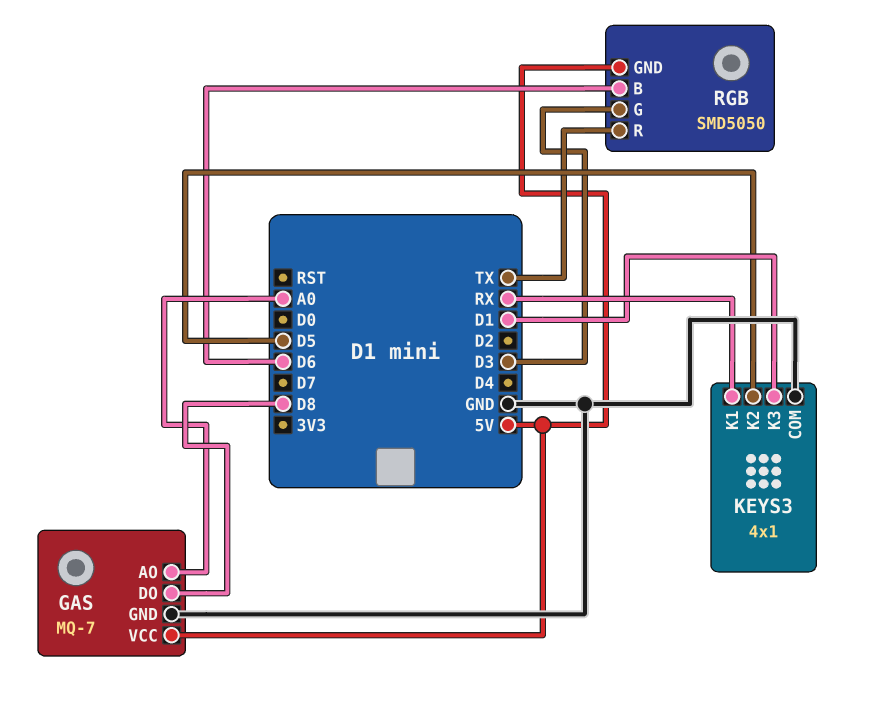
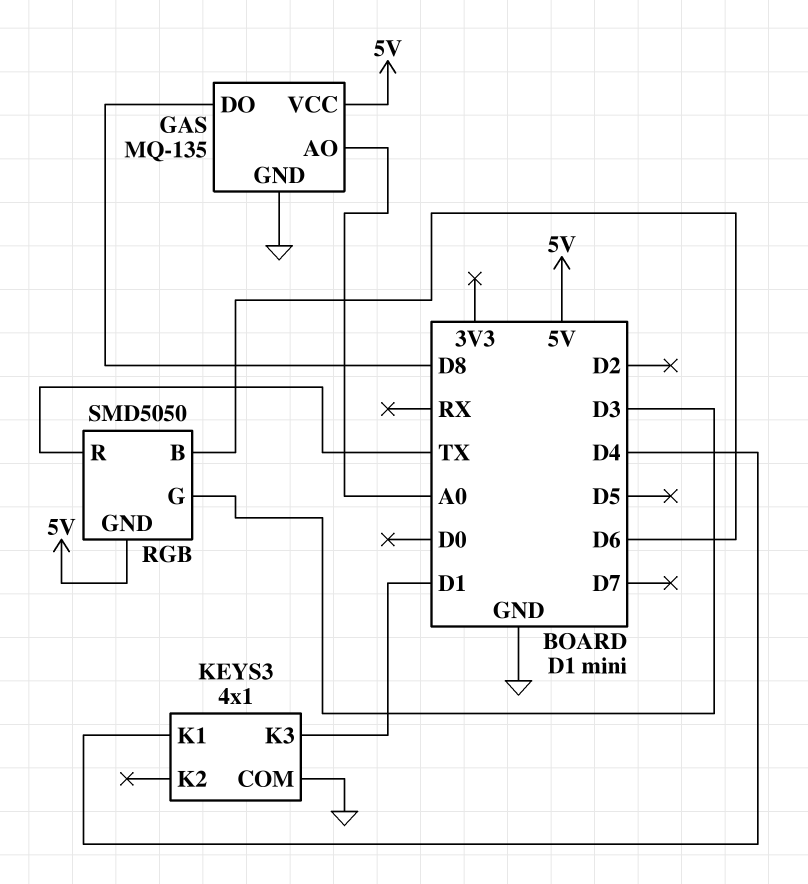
GAS: MQ-7 -> MQ-135
KEYS3 pin K1: RX -> D4
KEYS3 pin K2: D5 -> none

